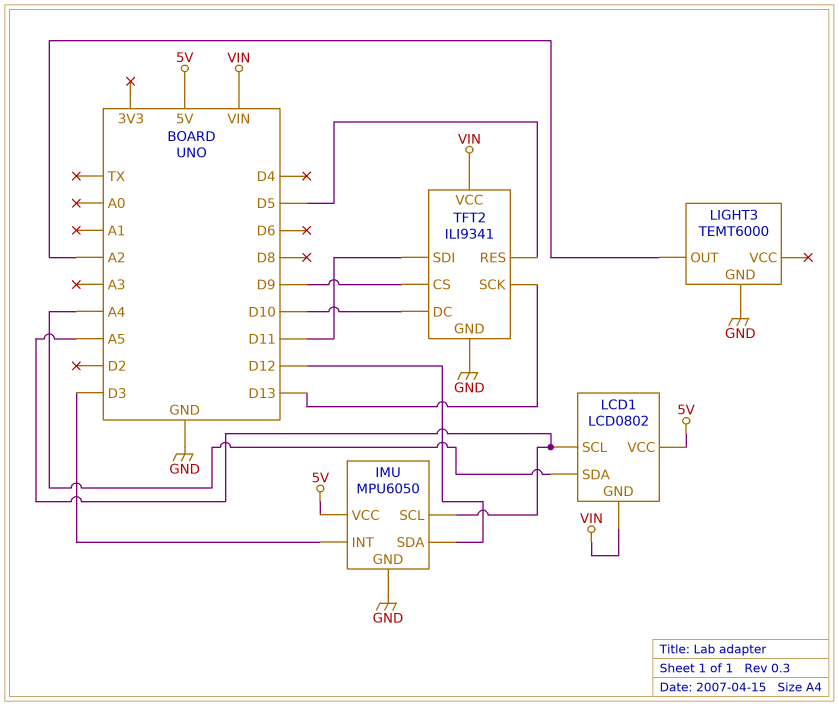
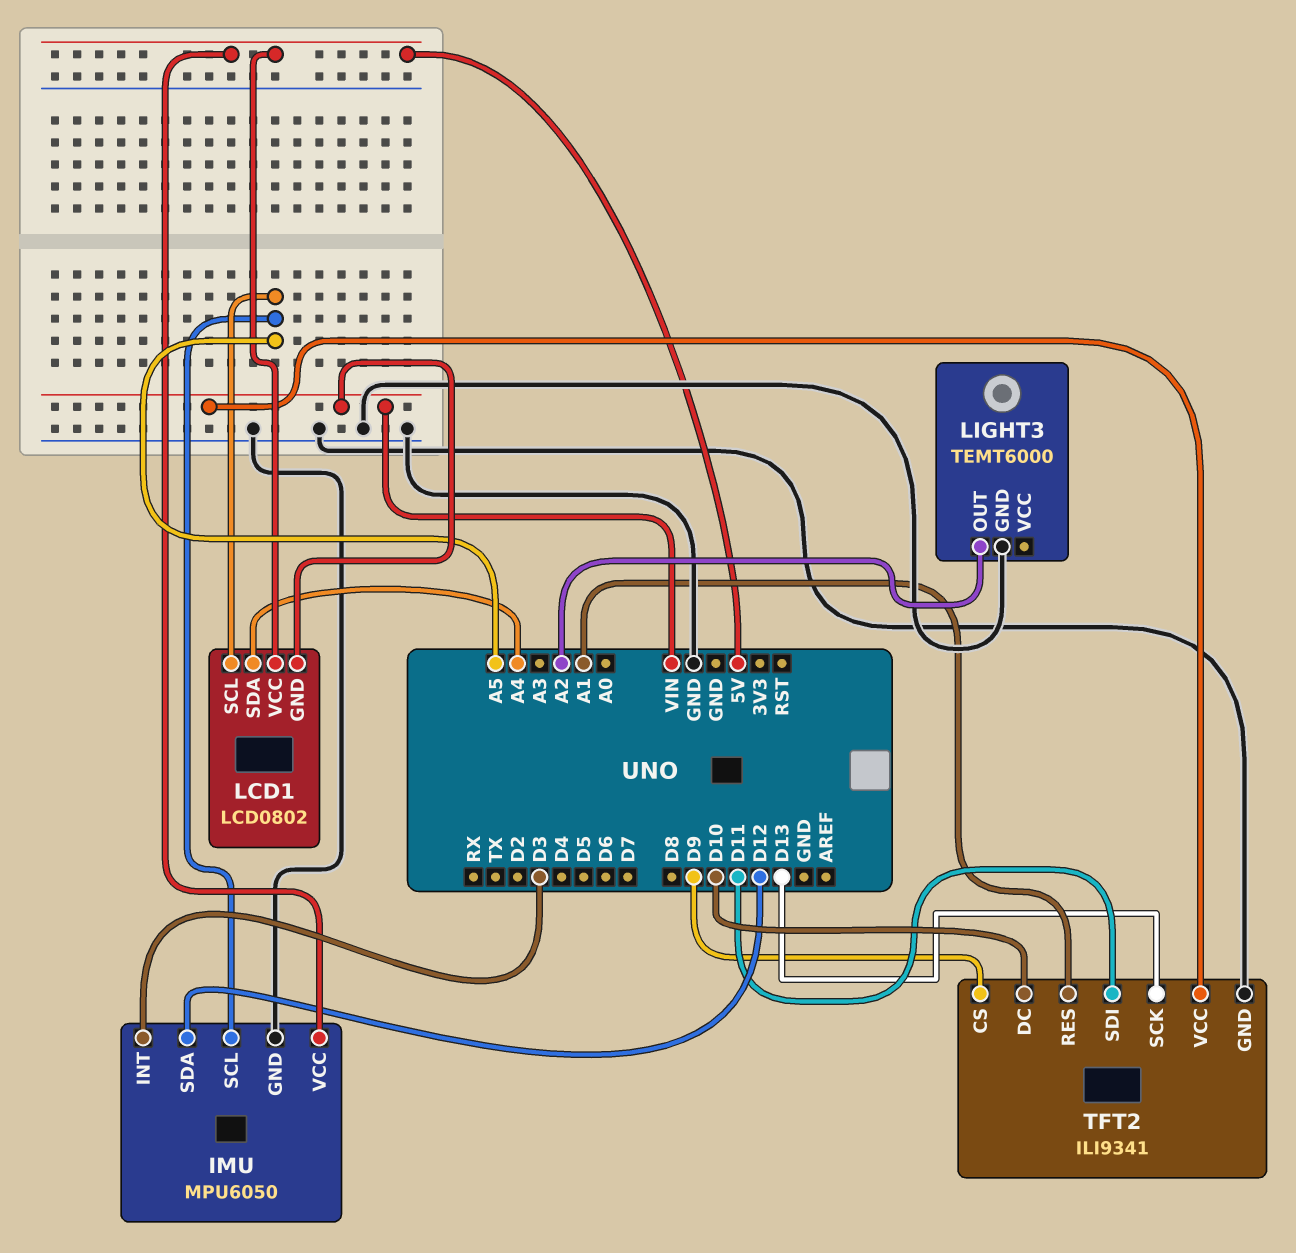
TFT2 pin RES: D5 -> A1

